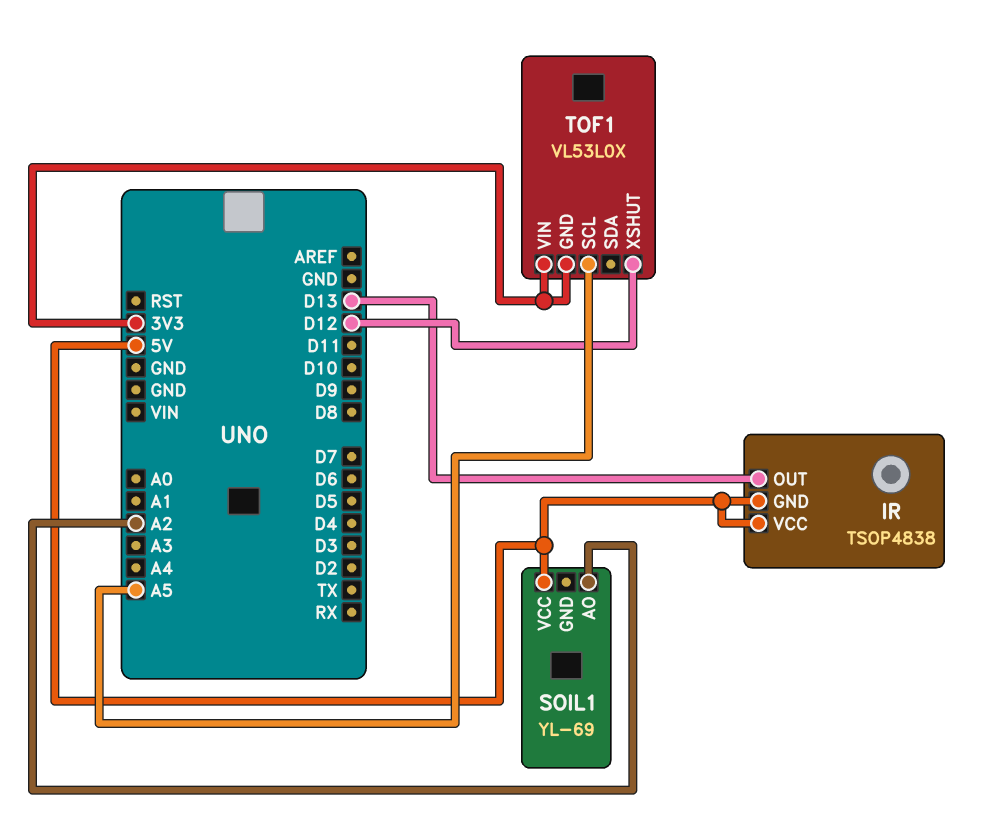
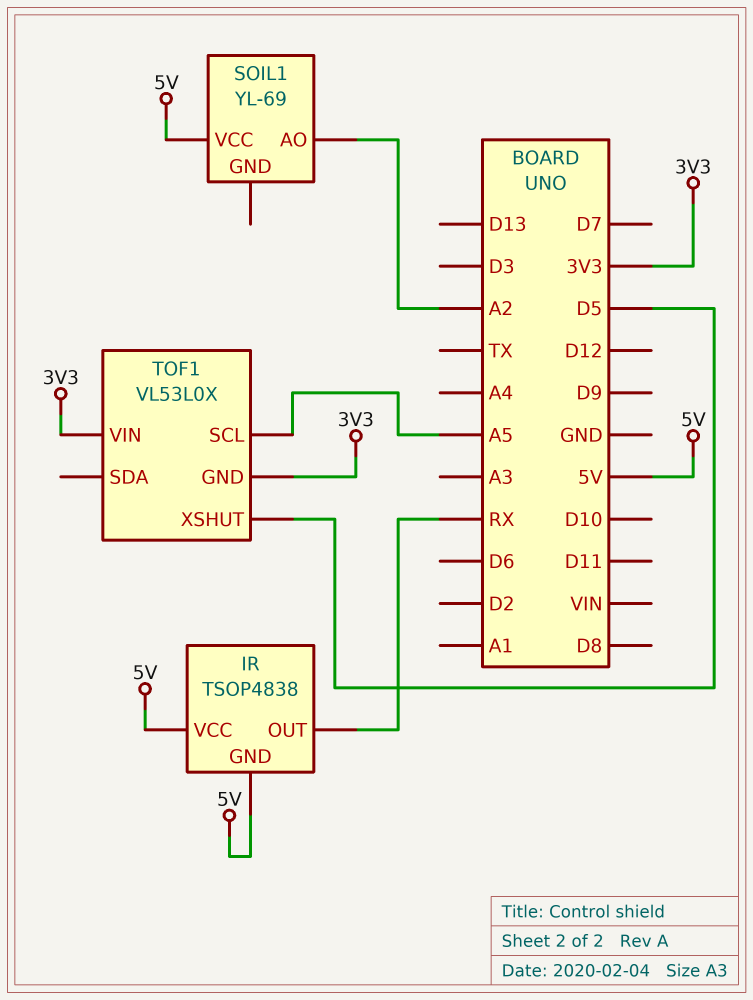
IR pin OUT: D13 -> RX
TOF1 pin XSHUT: D12 -> D5

